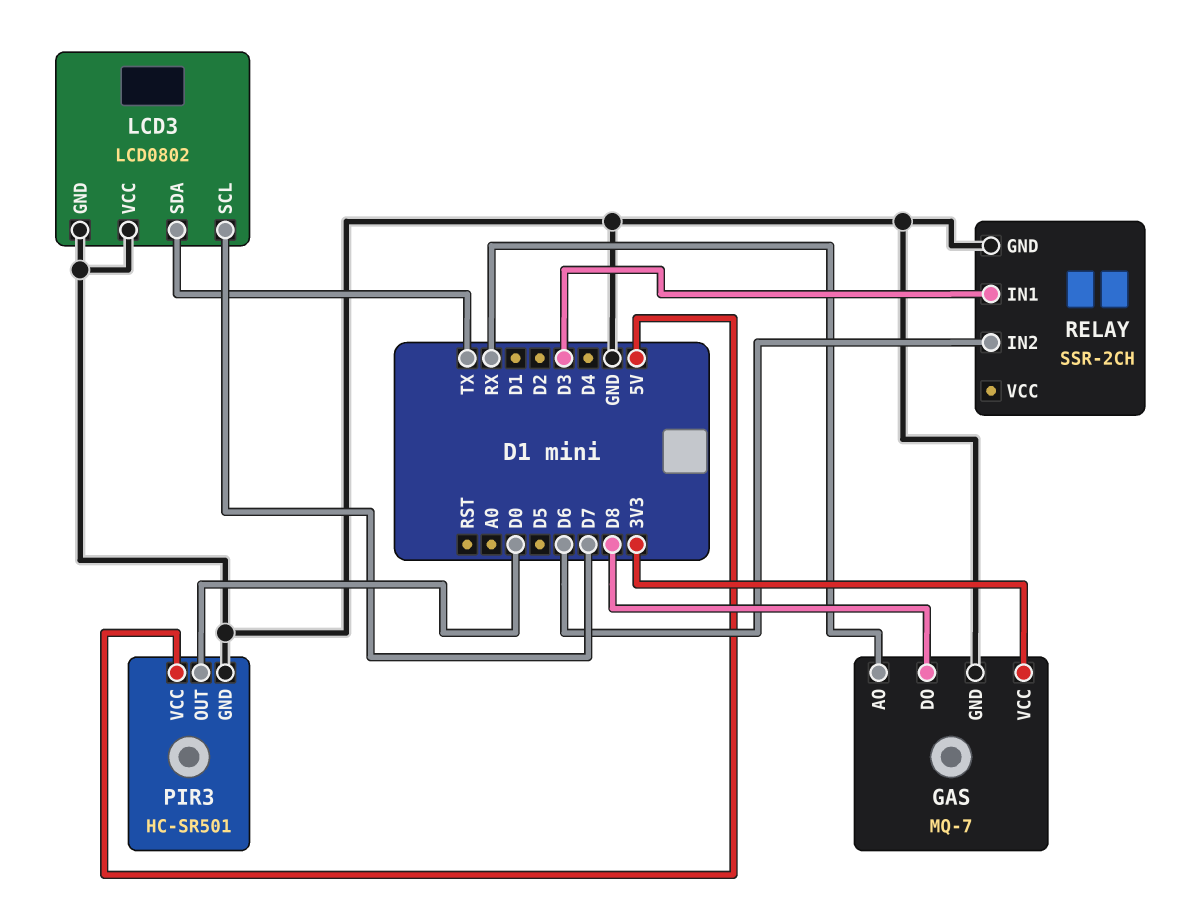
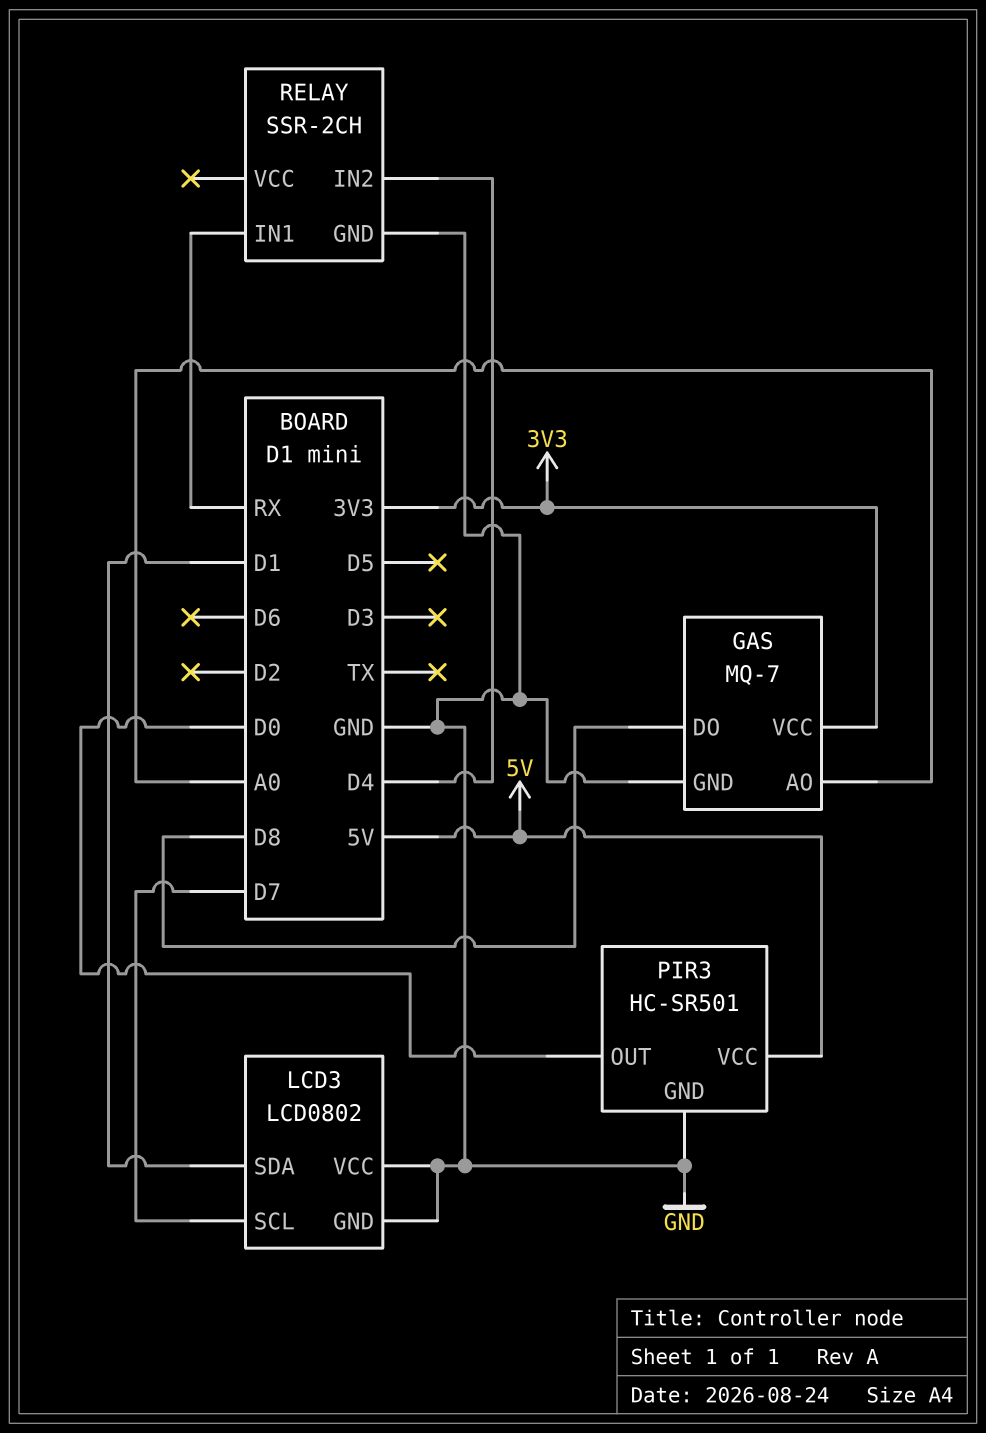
GAS pin AO: RX -> A0
LCD3 pin SDA: TX -> D1
RELAY pin IN1: D3 -> RX
RELAY pin IN2: D6 -> D4

